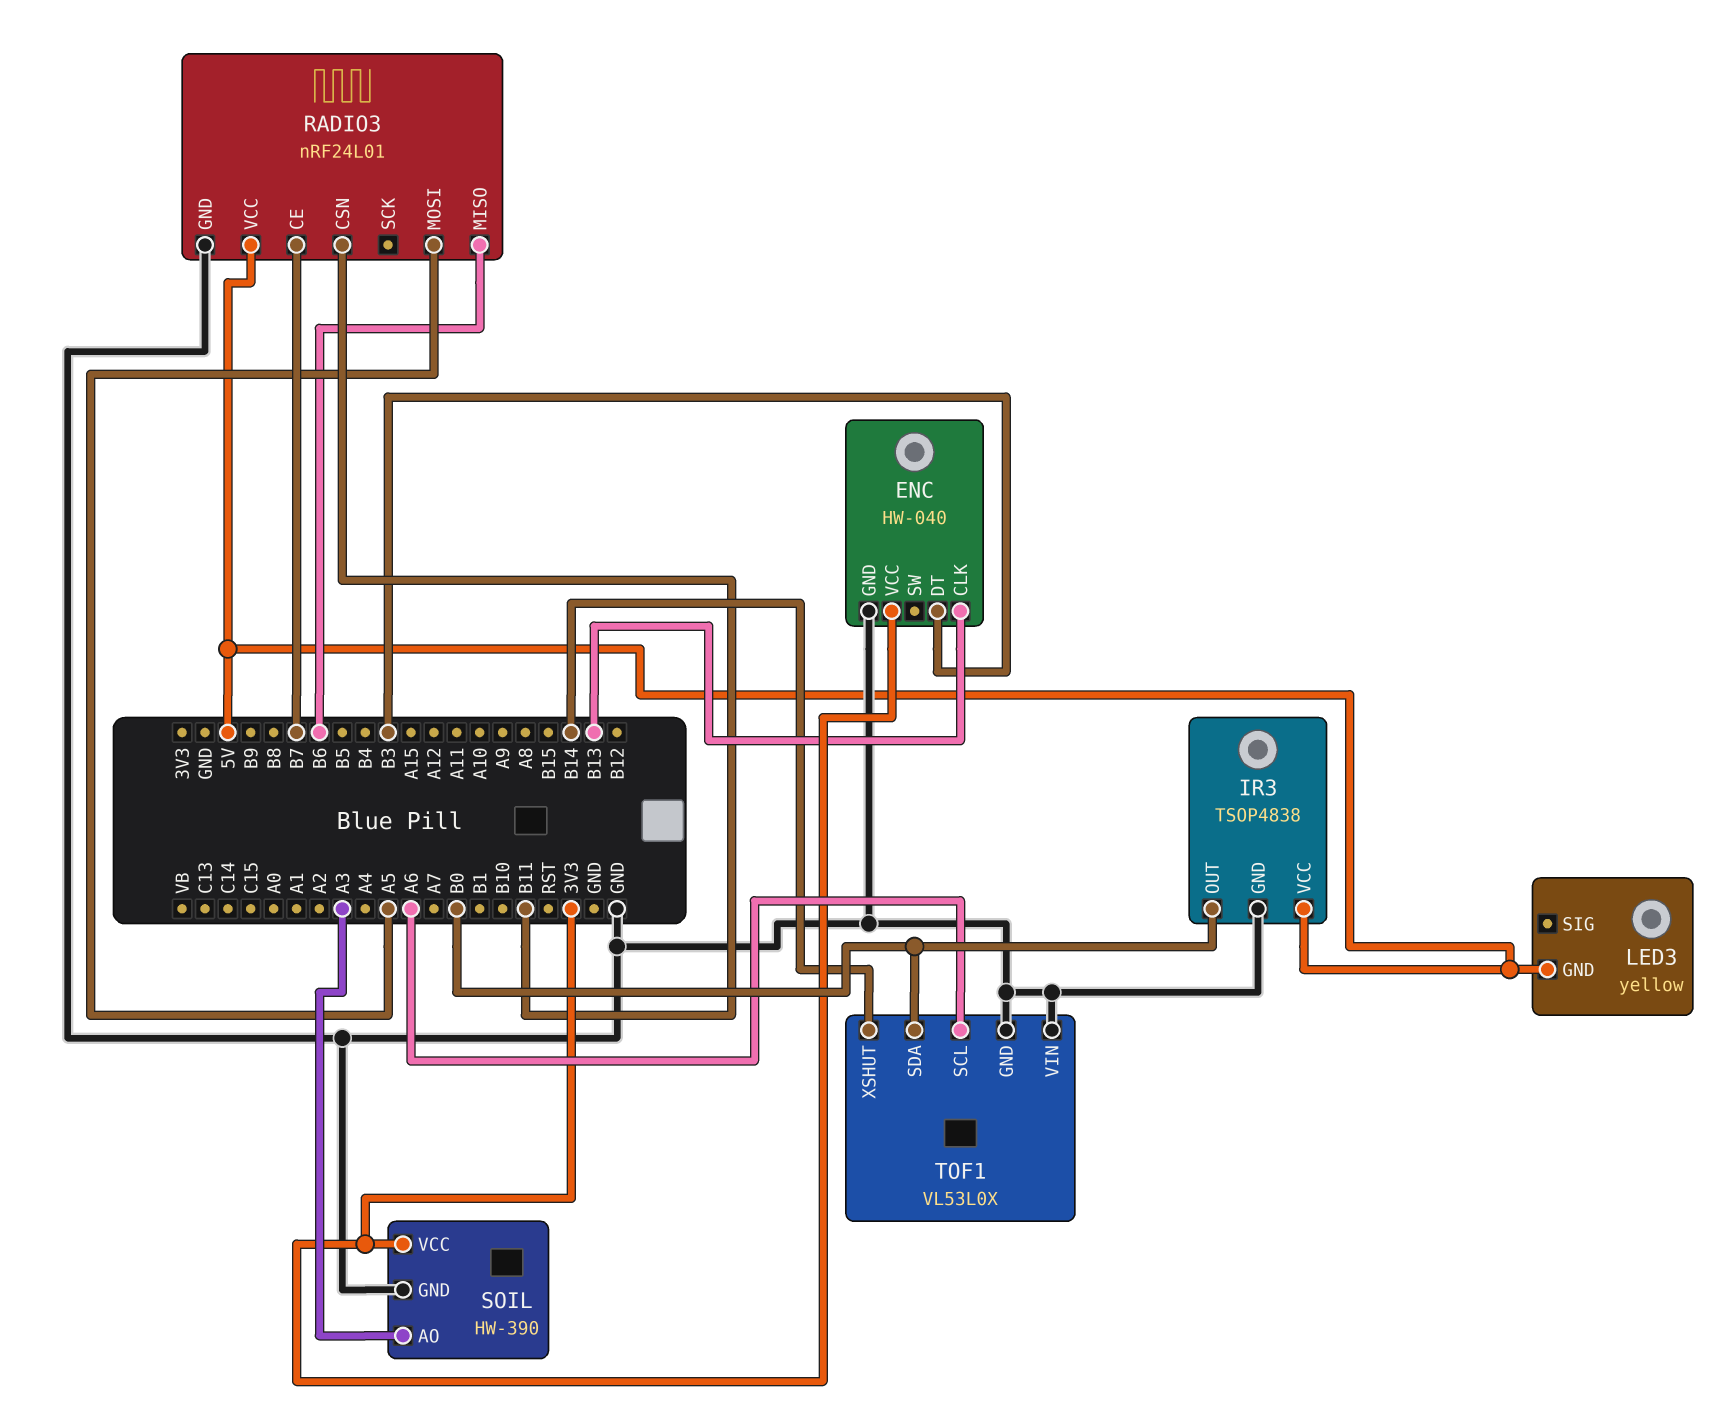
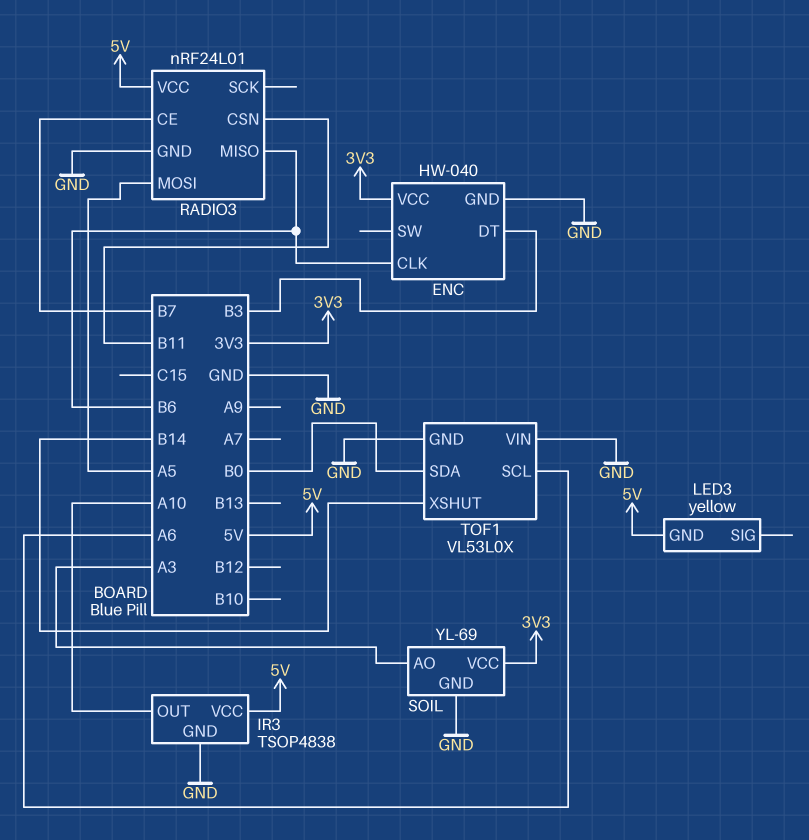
ENC pin CLK: B13 -> B6
IR3 pin OUT: B0 -> A10
SOIL: HW-390 -> YL-69

